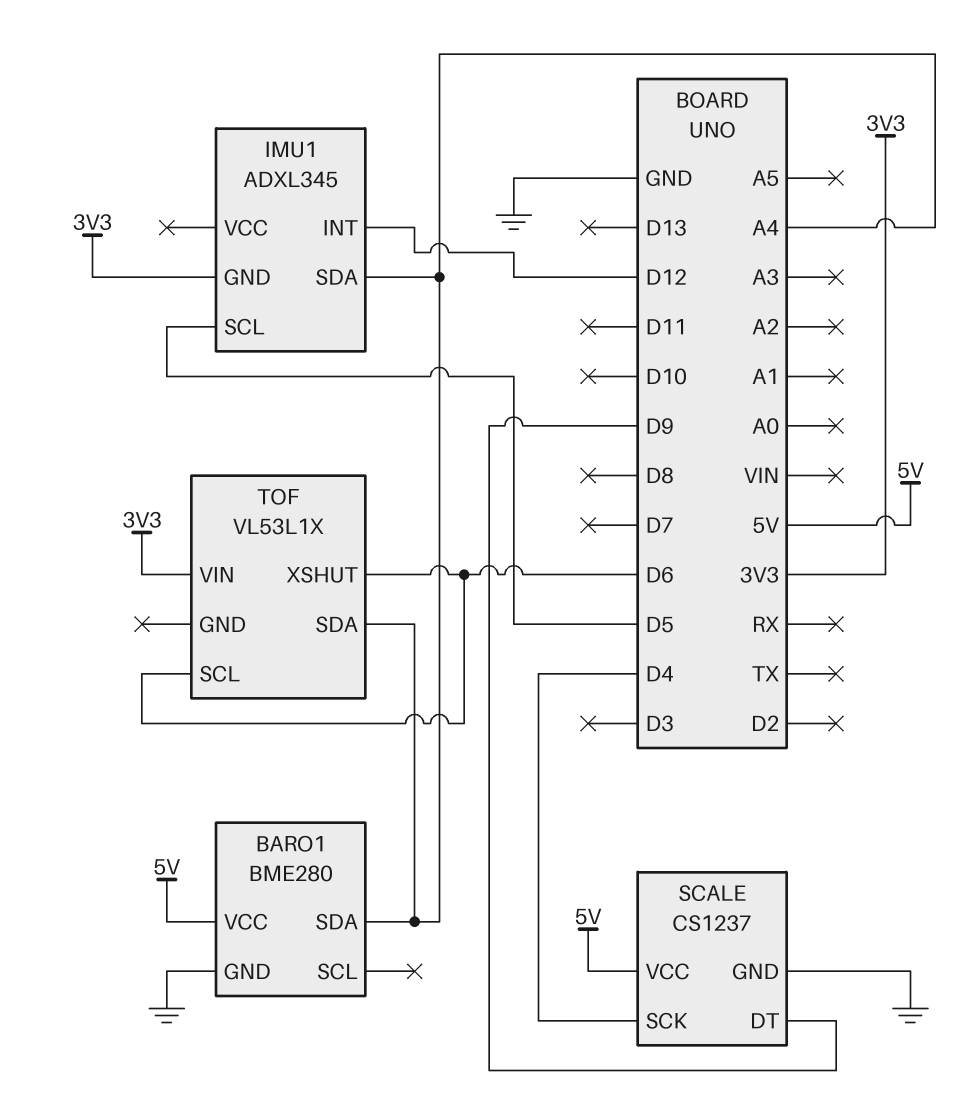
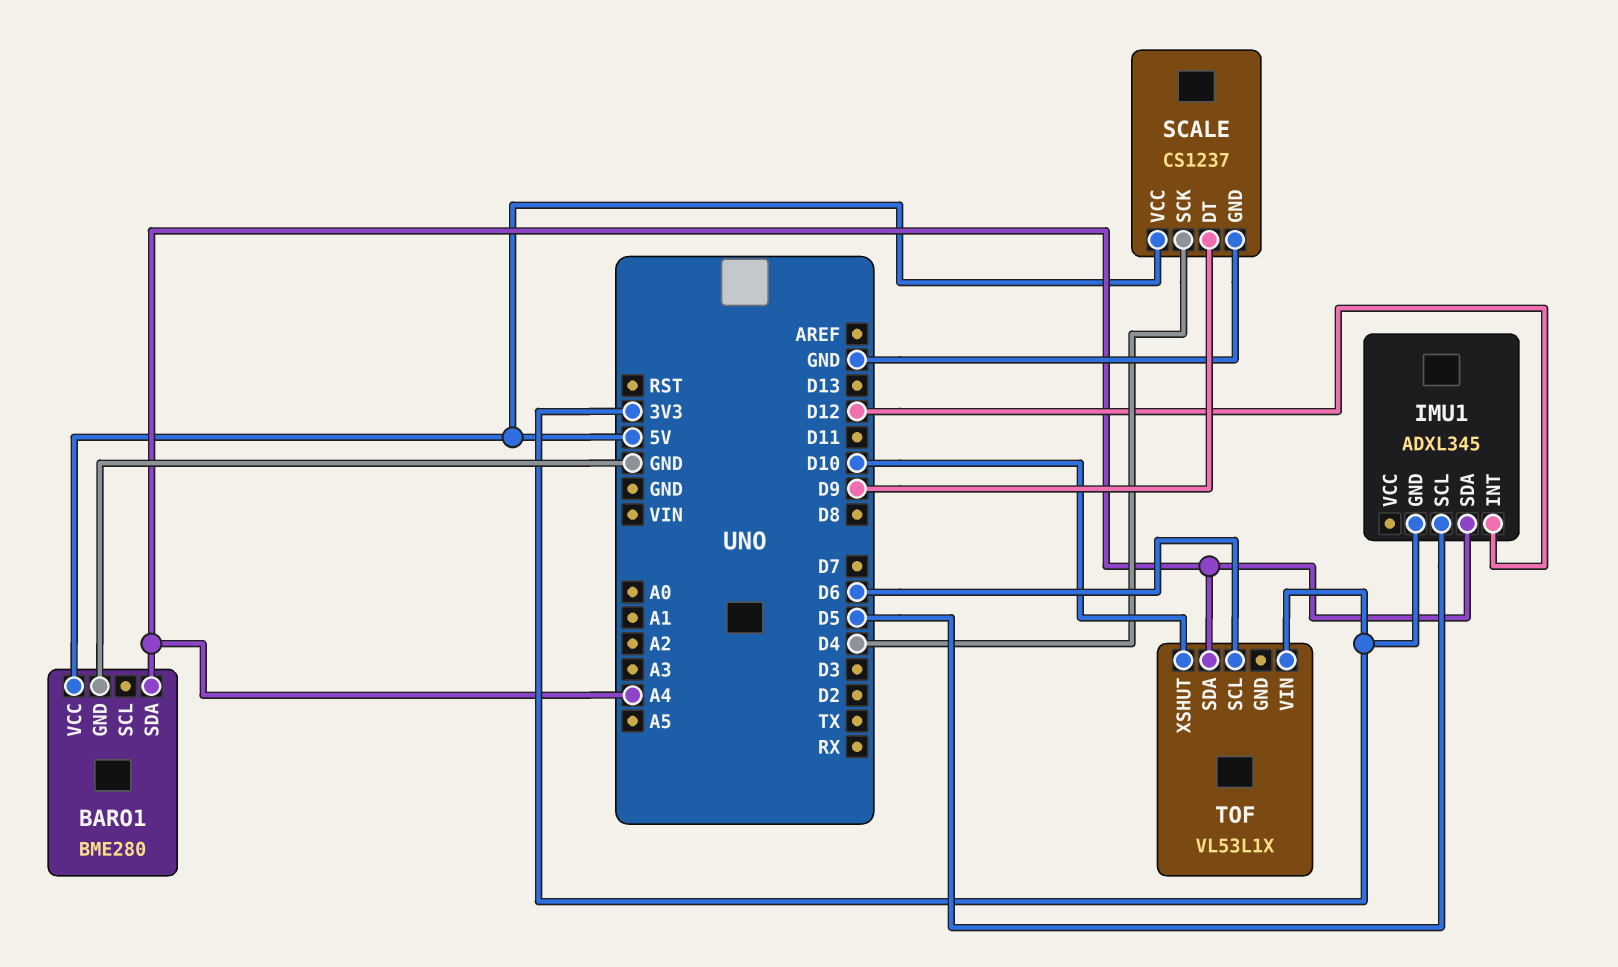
TOF pin XSHUT: D6 -> D10

